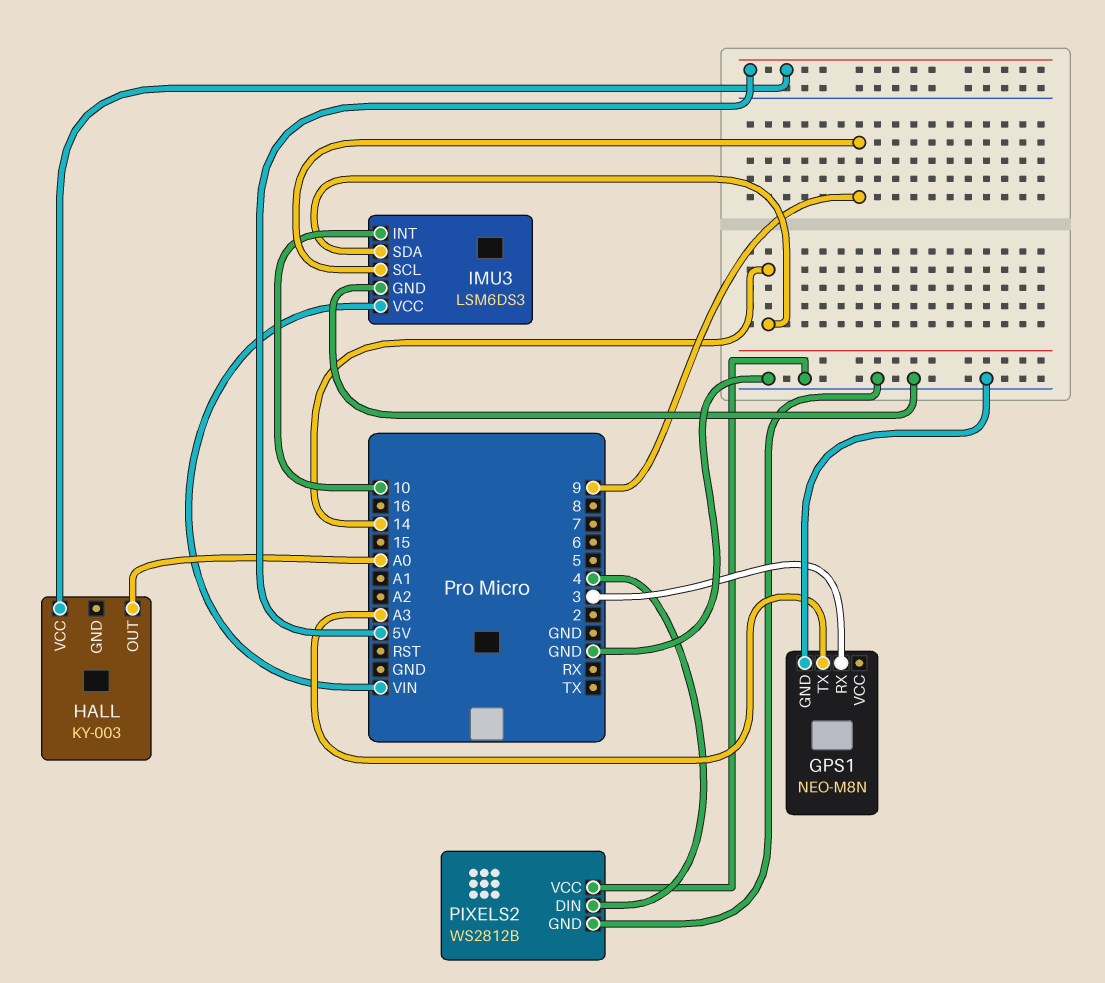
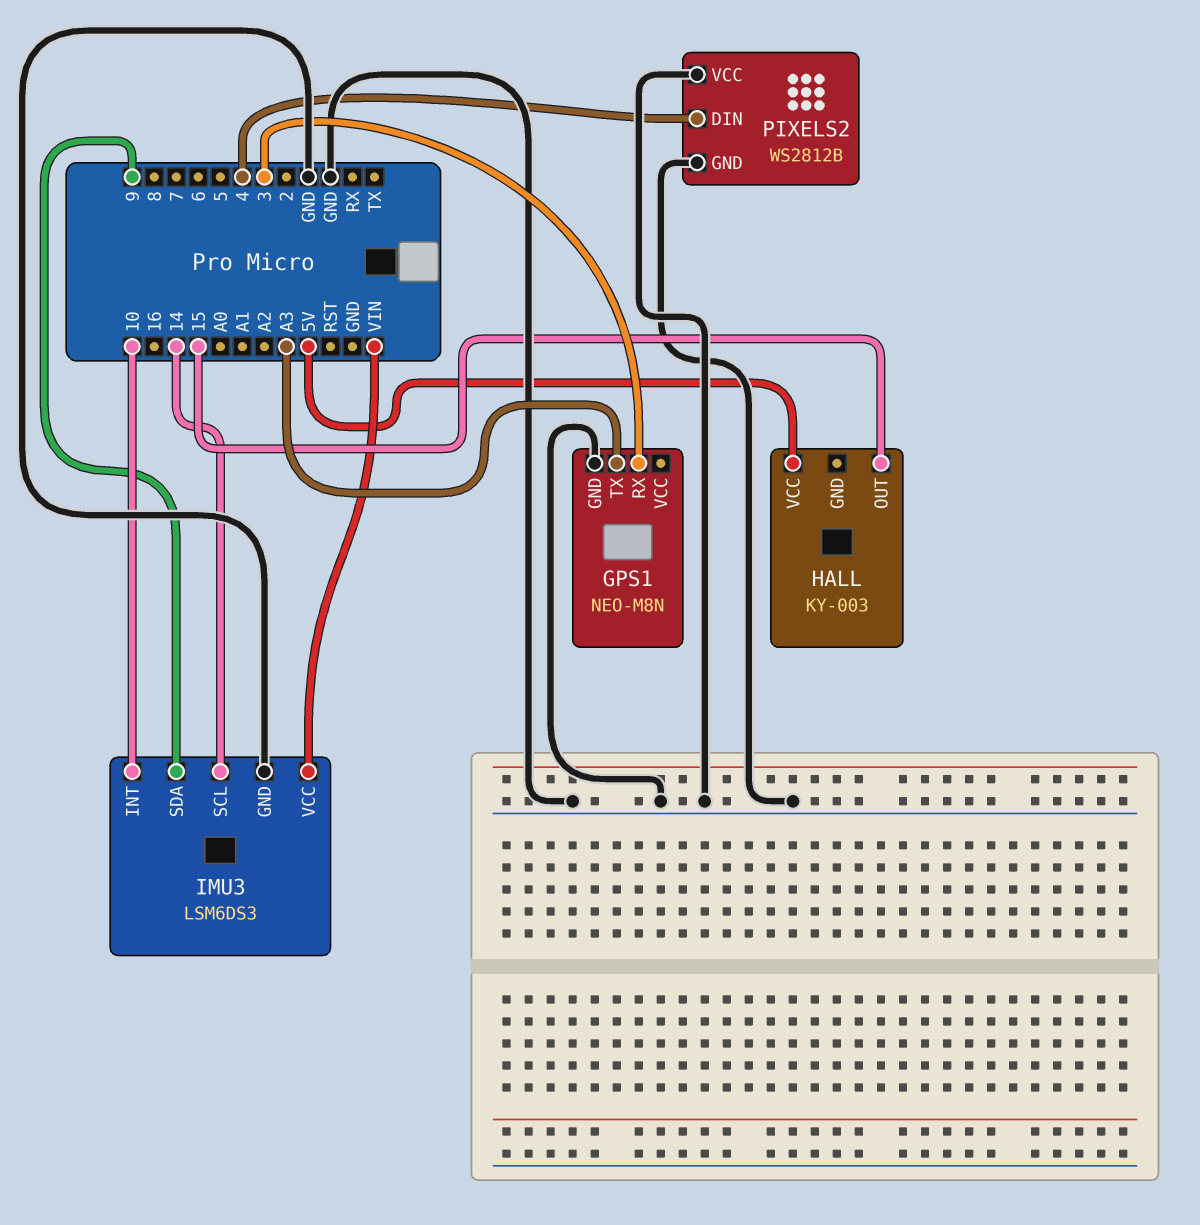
HALL pin OUT: A0 -> 15
IMU3 pin SCL: 9 -> 14
IMU3 pin SDA: 14 -> 9

